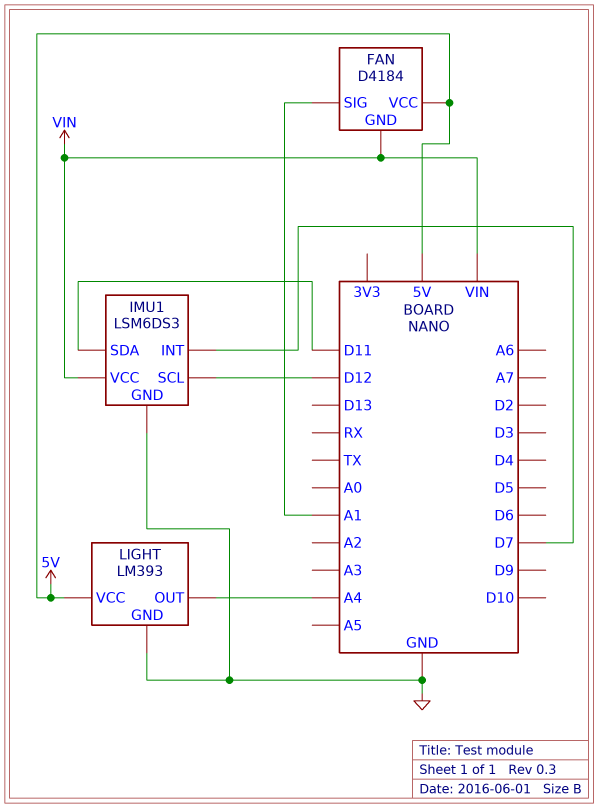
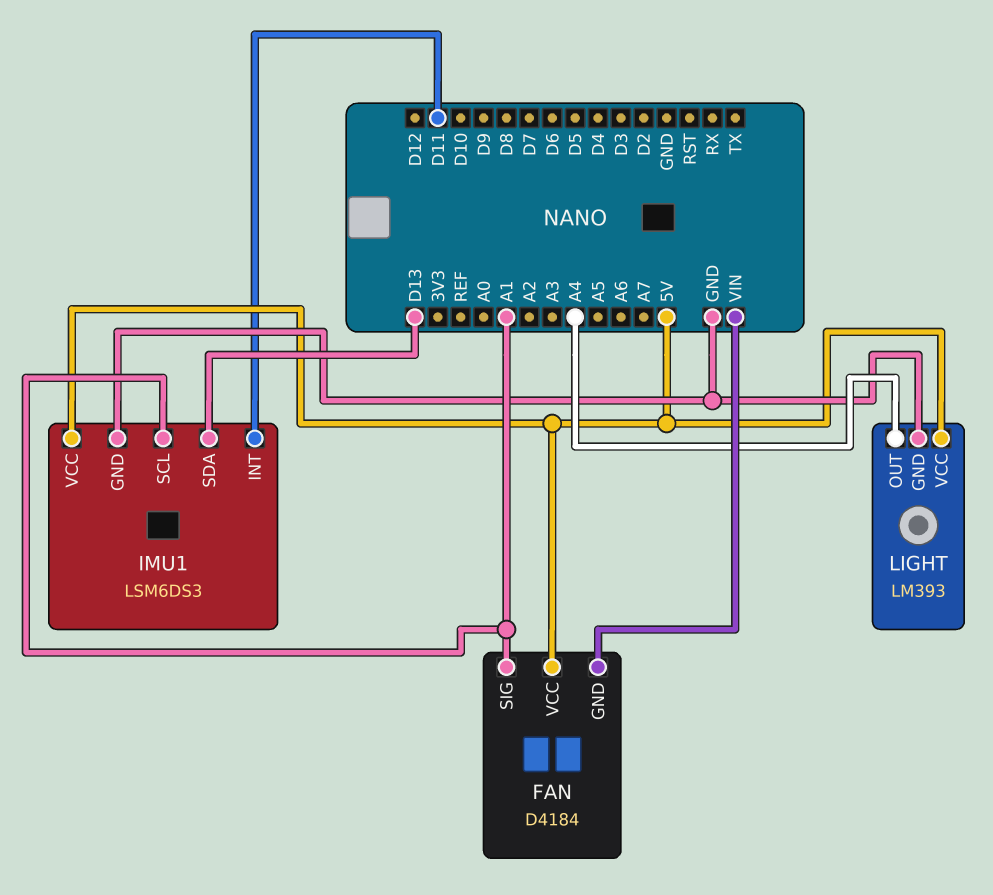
IMU1 pin INT: D7 -> D11
IMU1 pin SCL: D12 -> A1
IMU1 pin SDA: D11 -> D13
IMU1 pin VCC: VIN -> 5V

